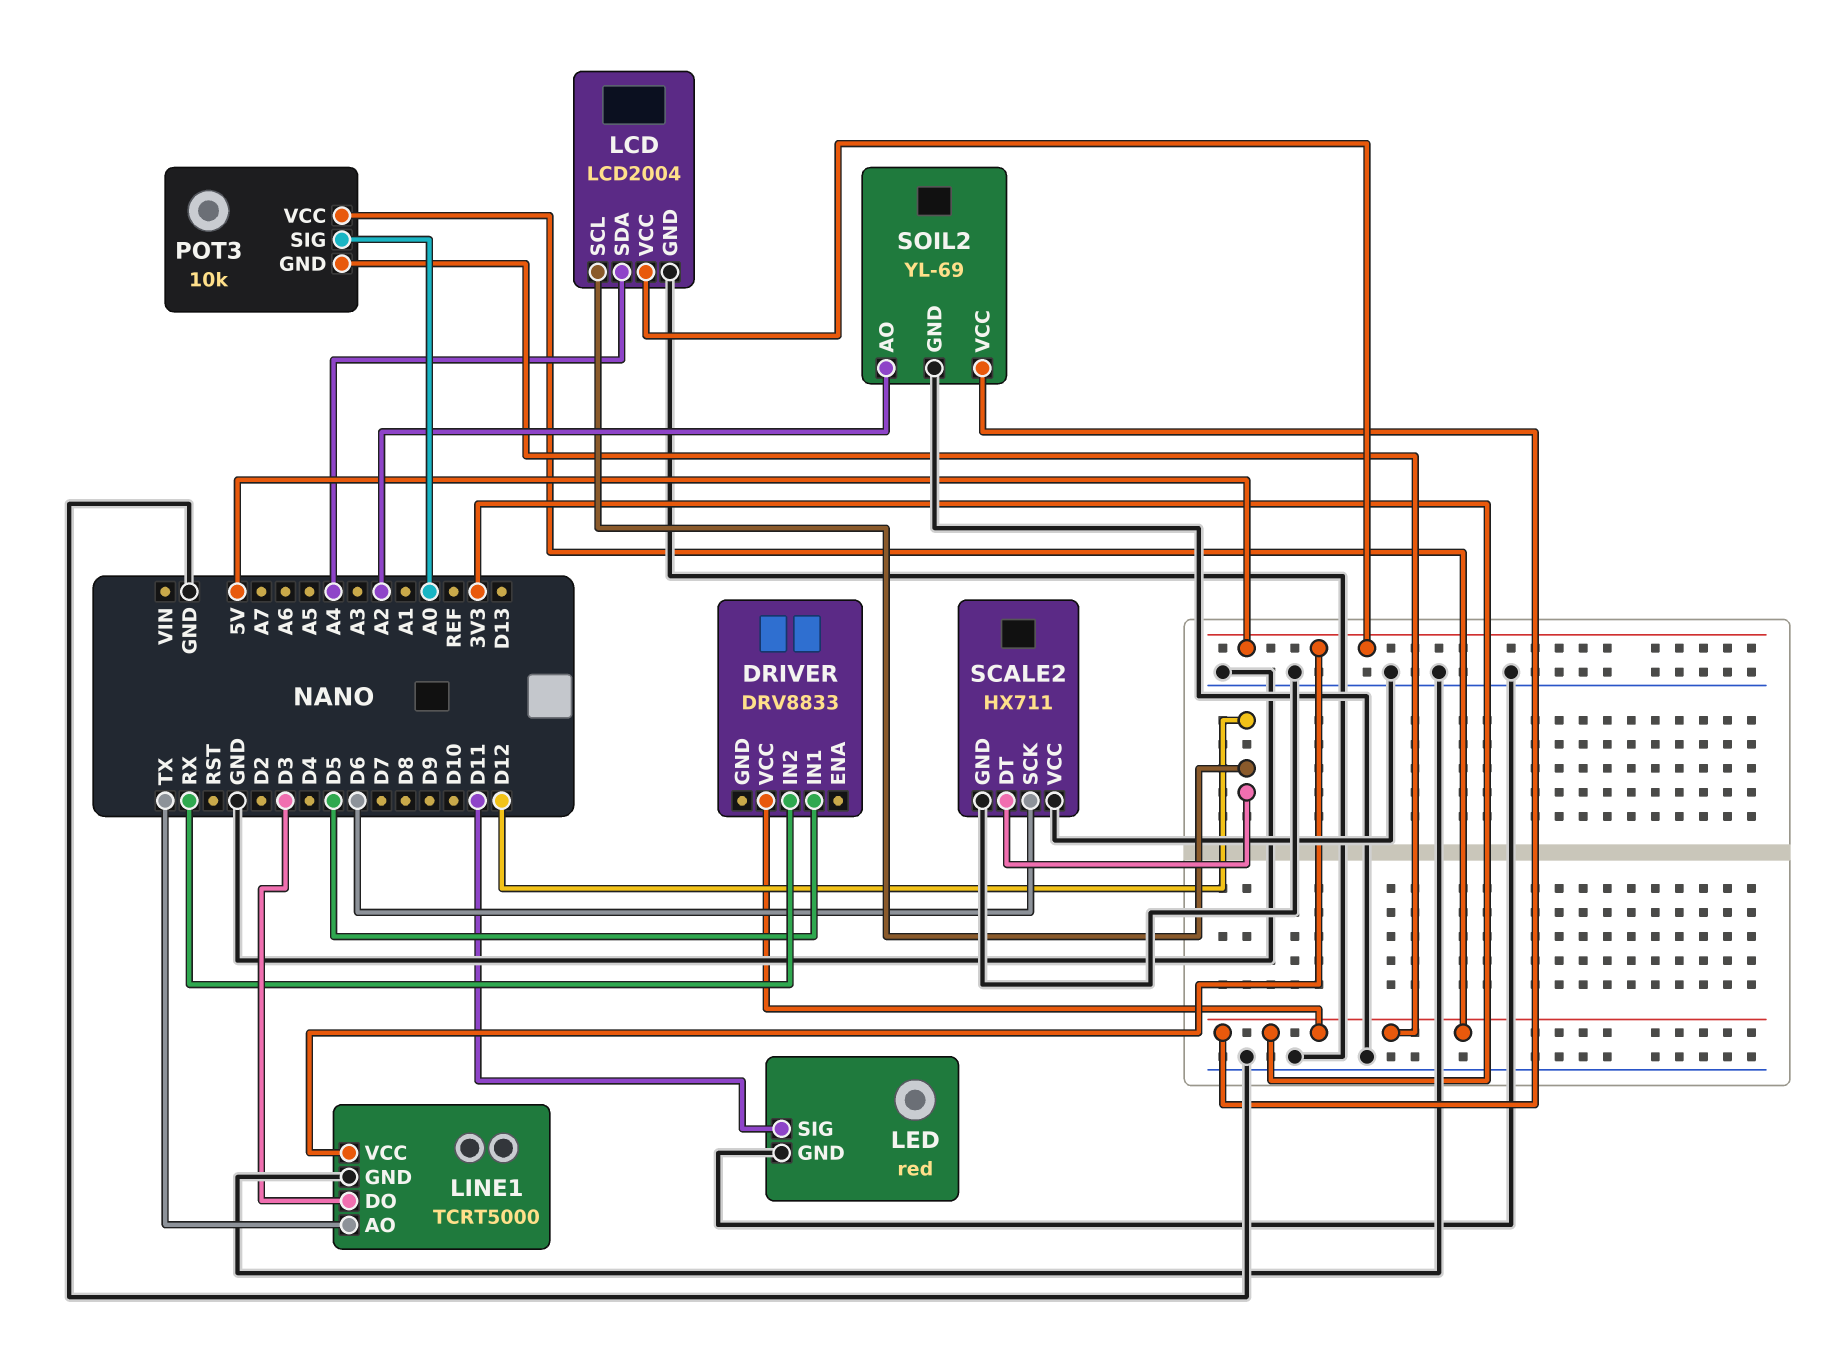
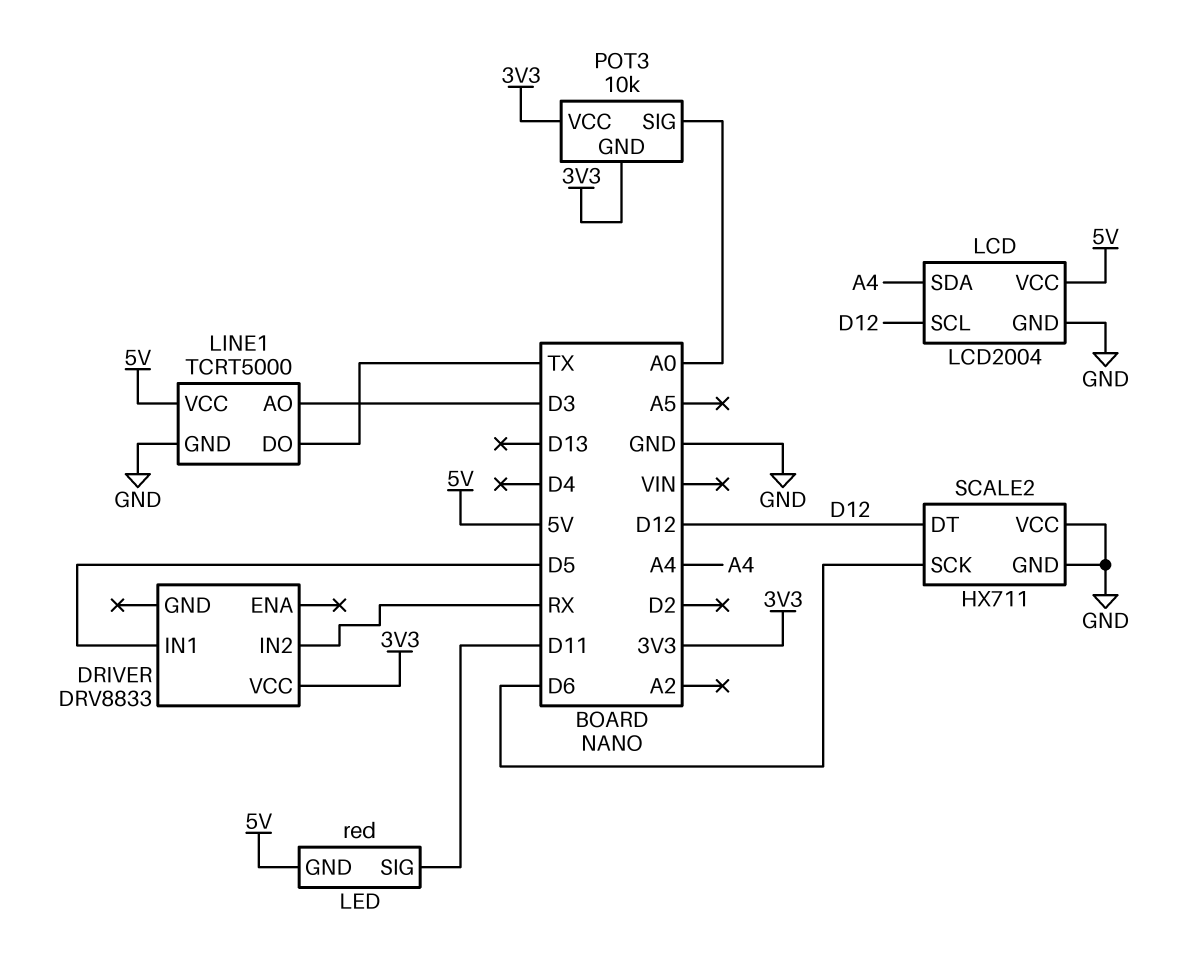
LED pin GND: GND -> 5V
LINE1 pin AO: TX -> D3
LINE1 pin DO: D3 -> TX
SOIL2: YL-69 -> none
SOIL2 pin AO: A2 -> none
SOIL2 pin GND: GND -> none
SOIL2 pin VCC: 3V3 -> none

